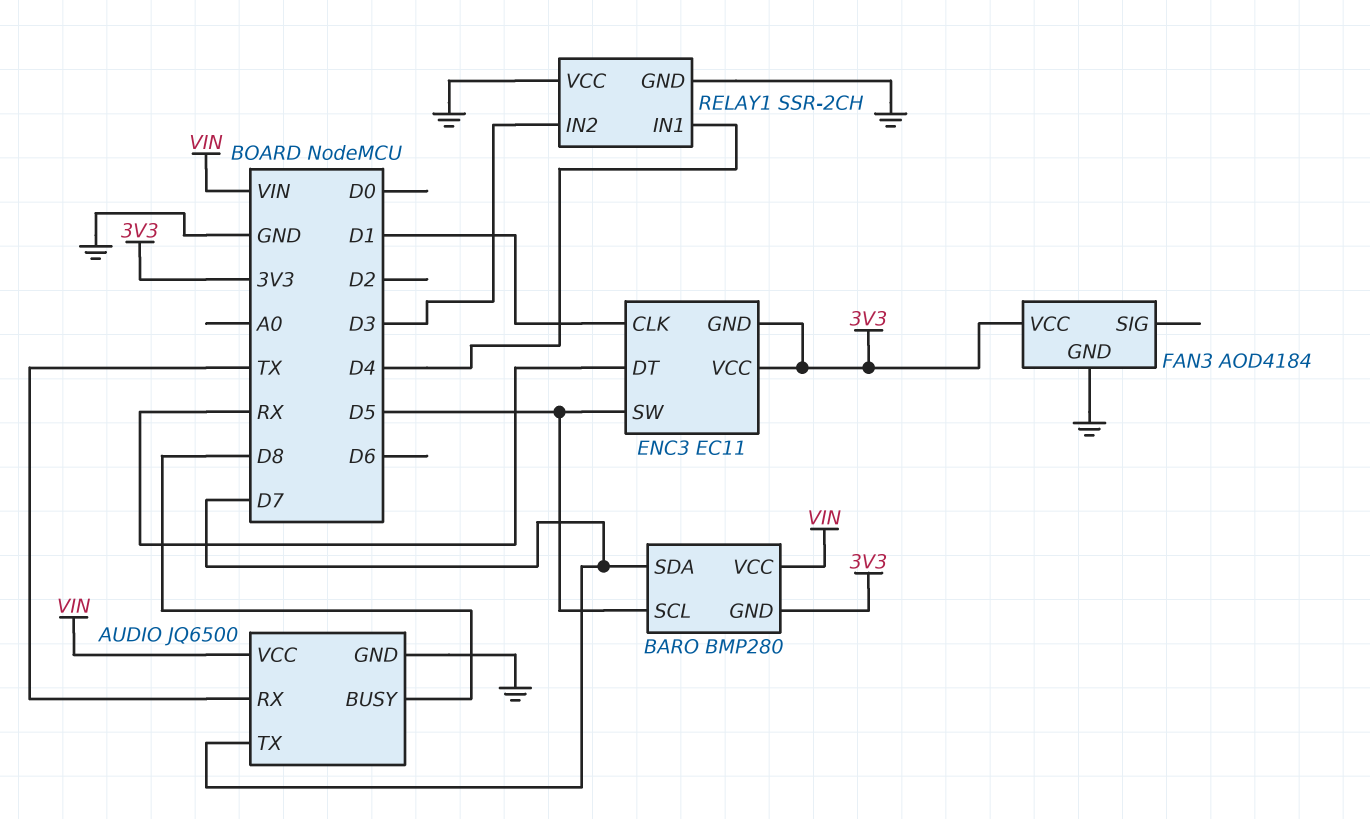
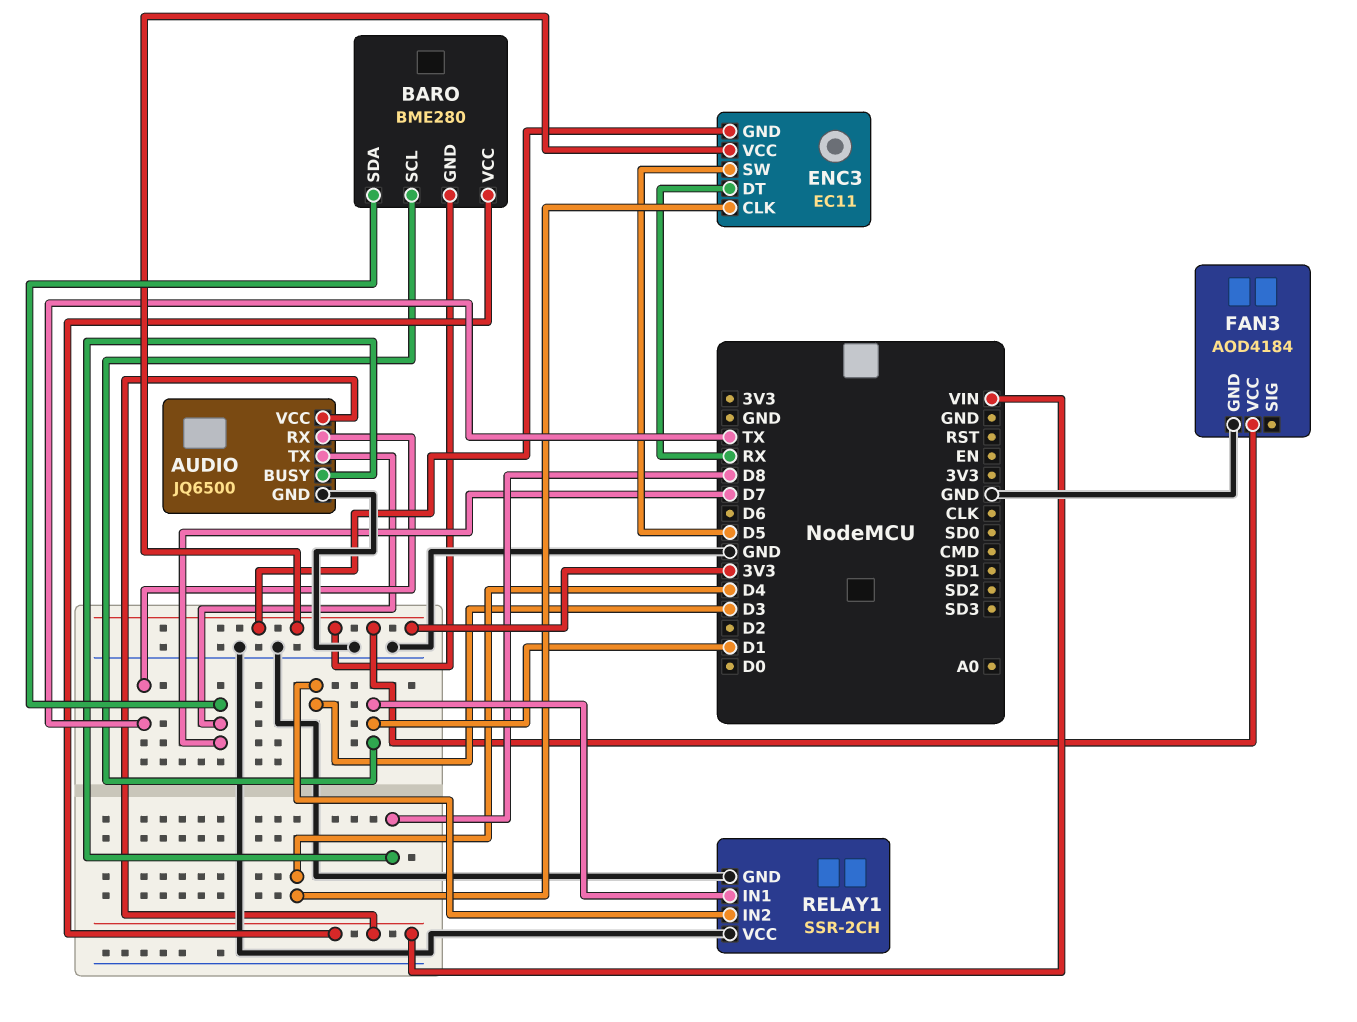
BARO: BMP280 -> BME280
BARO pin SCL: D5 -> D1
ENC3 pin CLK: D1 -> D4
RELAY1 pin IN1: D4 -> D1

